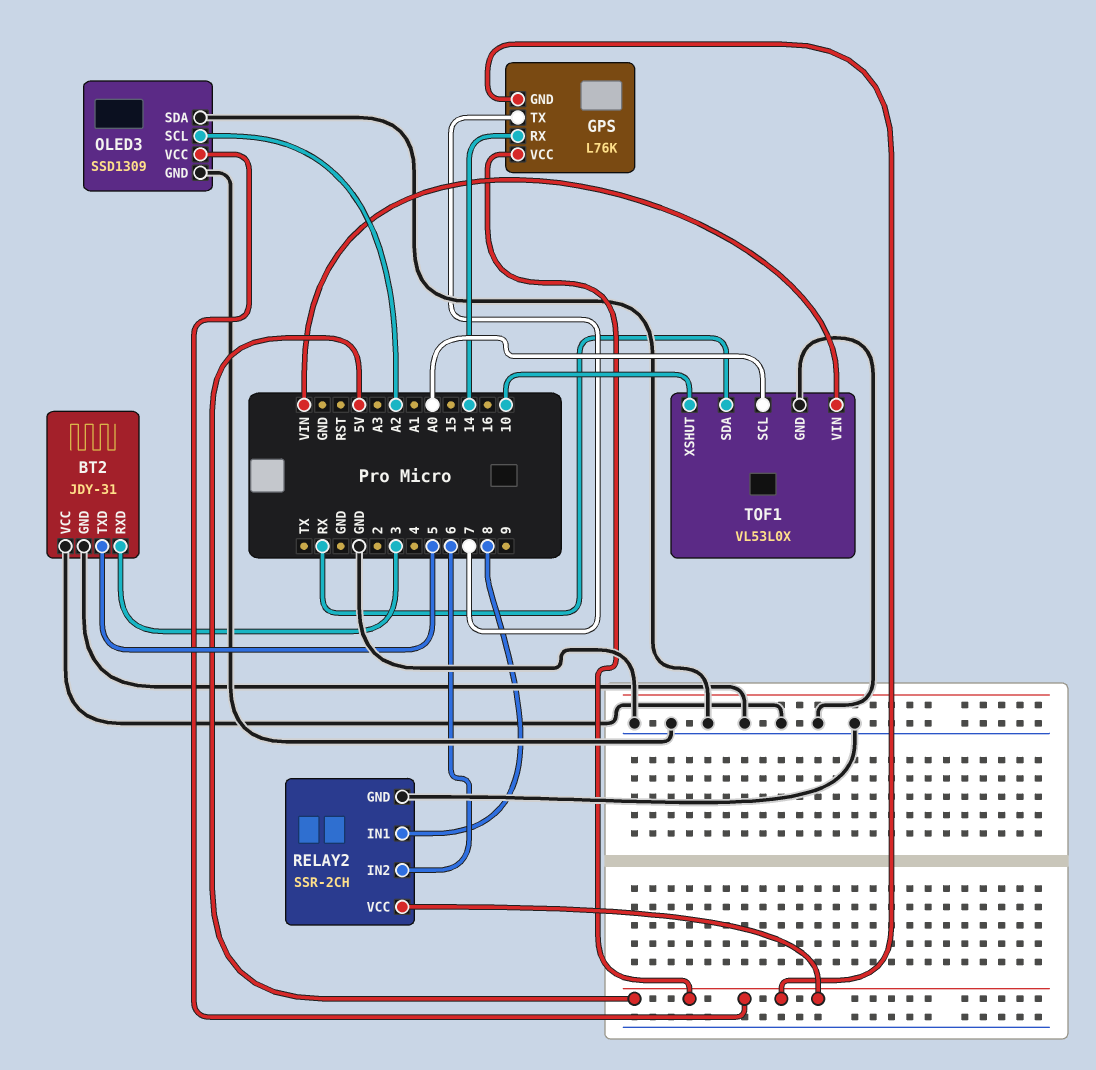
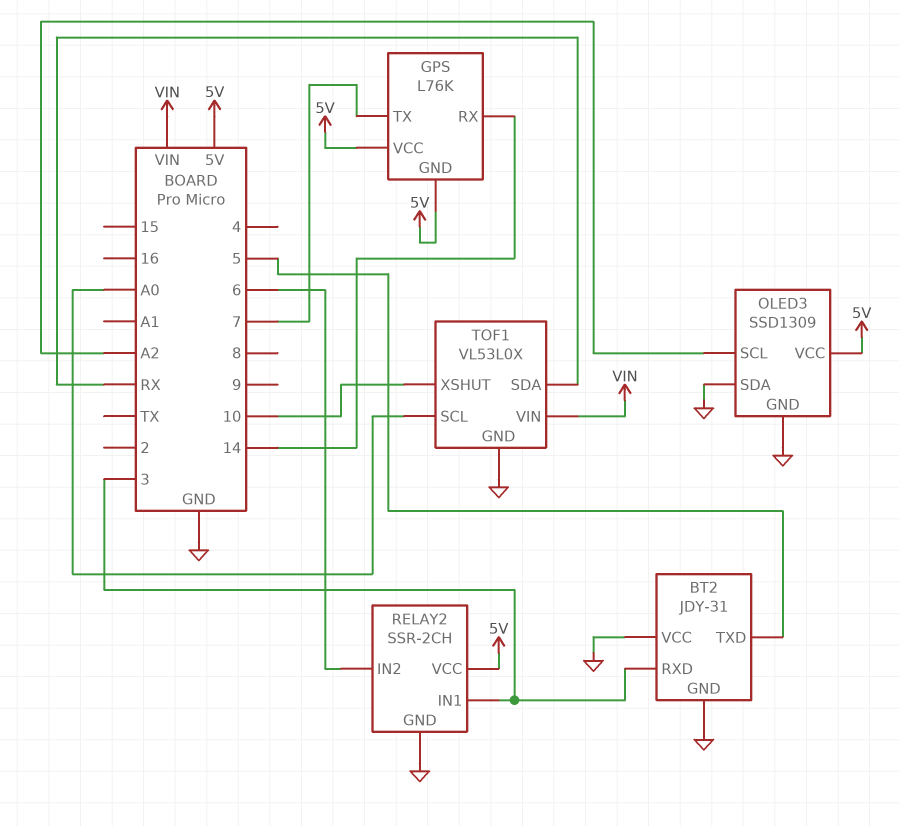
RELAY2 pin IN1: 8 -> 3

